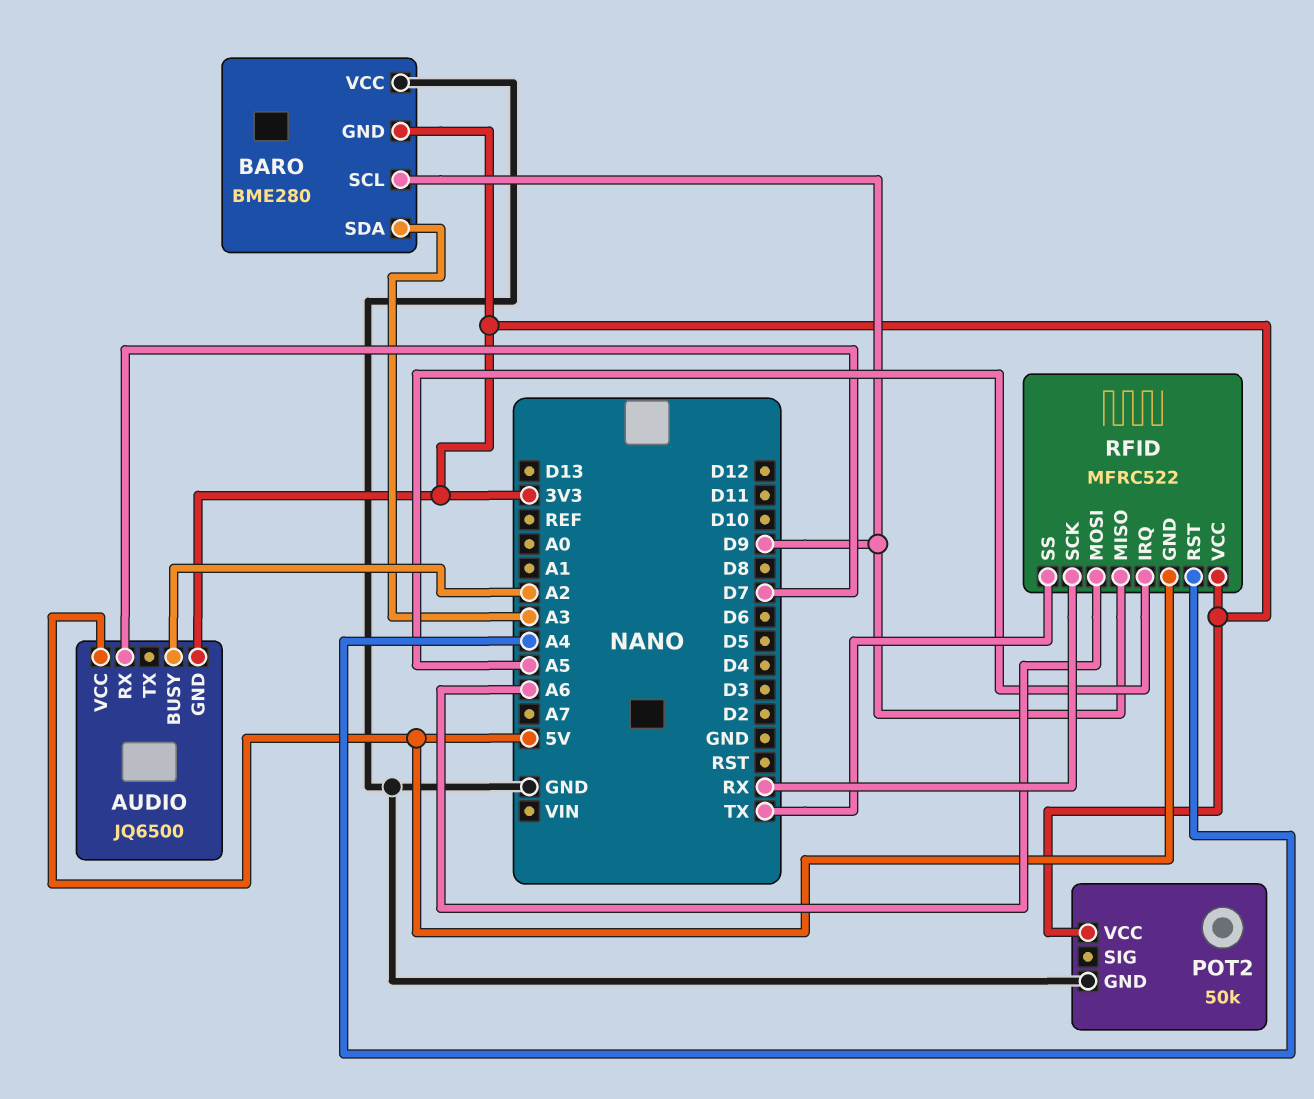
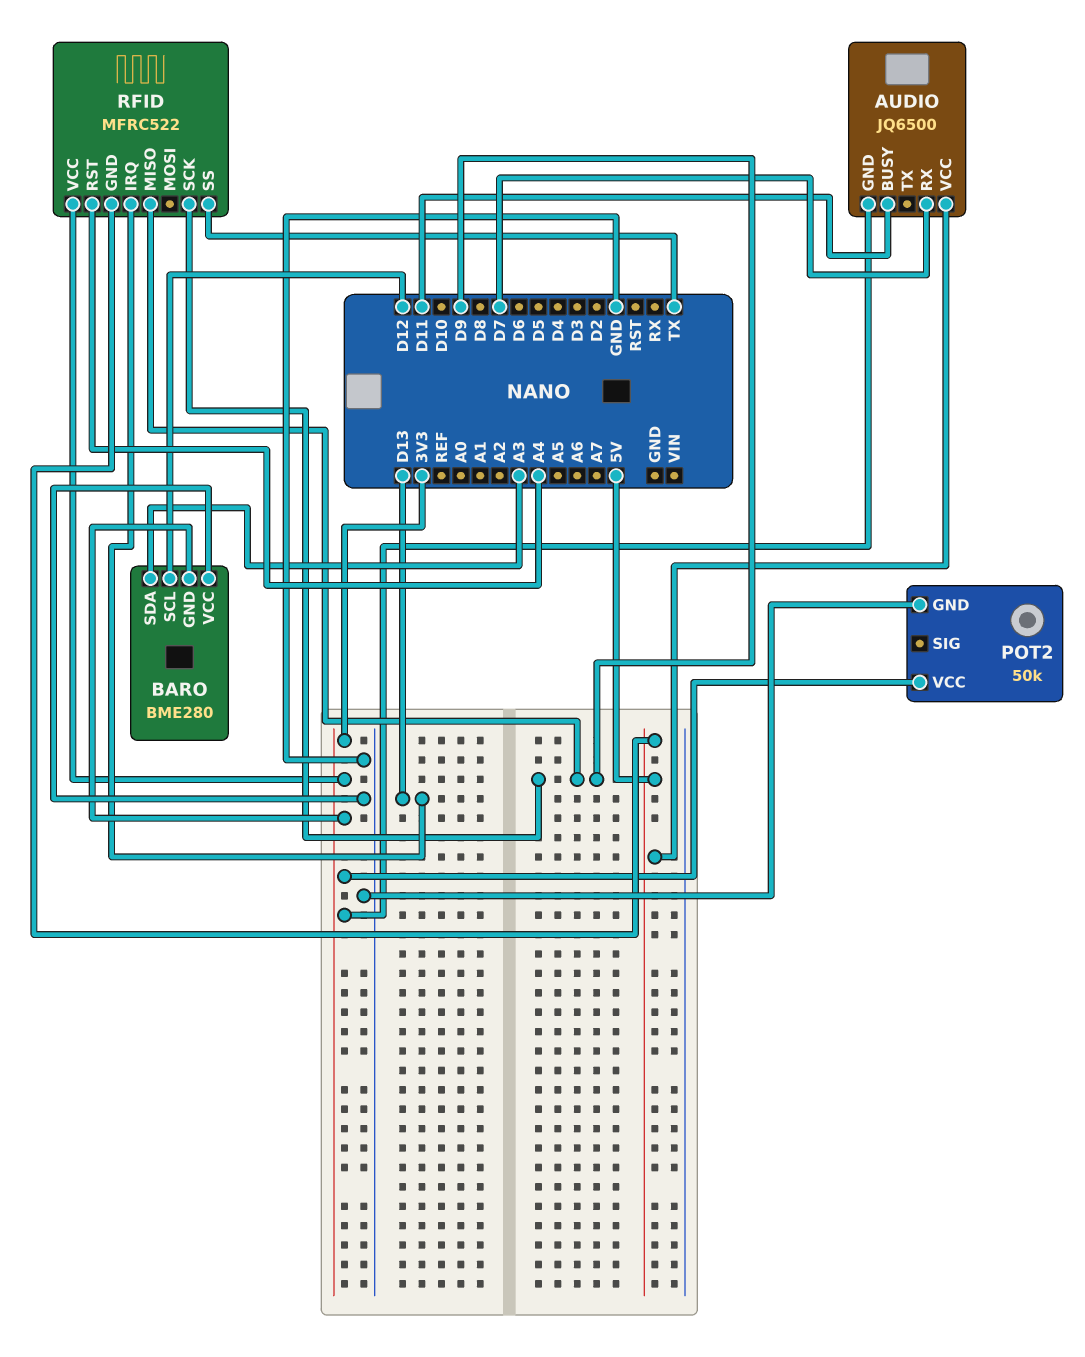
AUDIO pin BUSY: A2 -> D11
BARO pin SCL: D9 -> D12
RFID pin IRQ: A5 -> D13
RFID pin MOSI: A6 -> none
RFID pin SCK: RX -> D9

